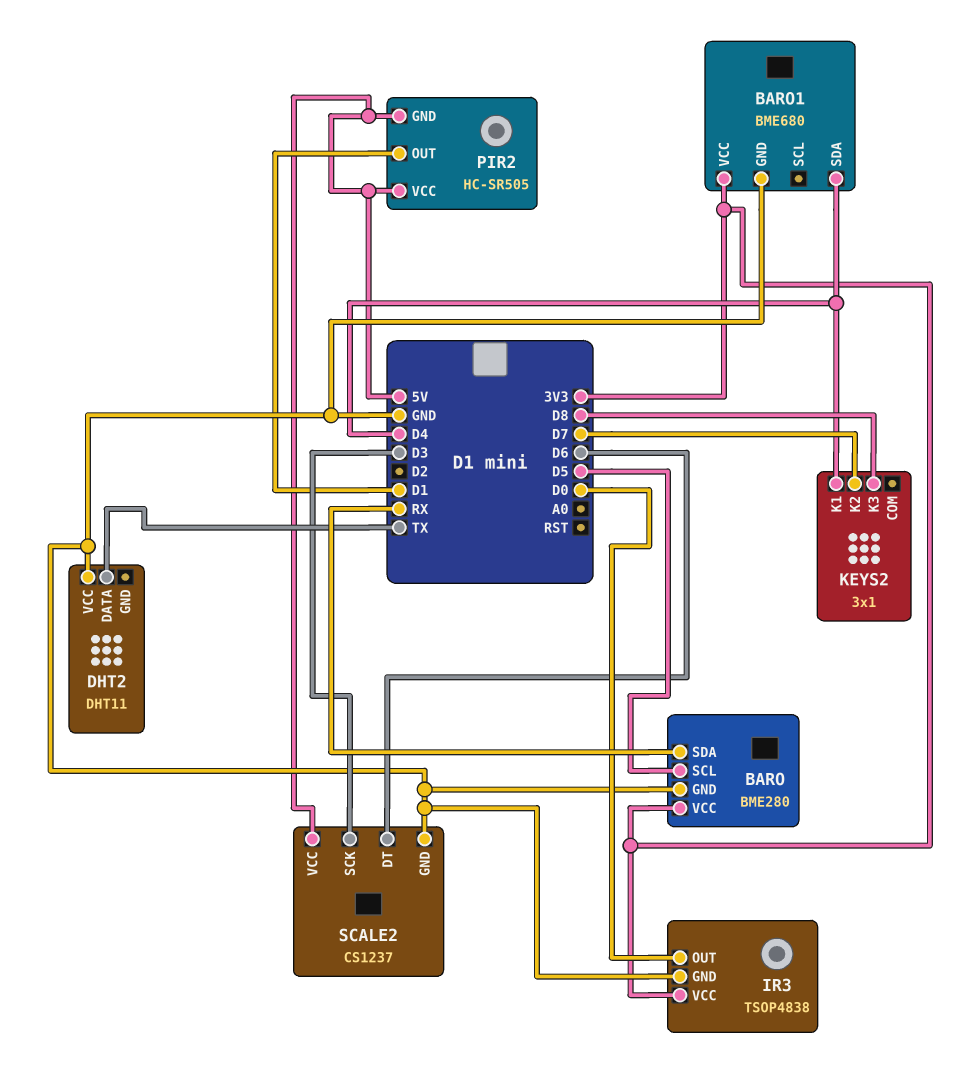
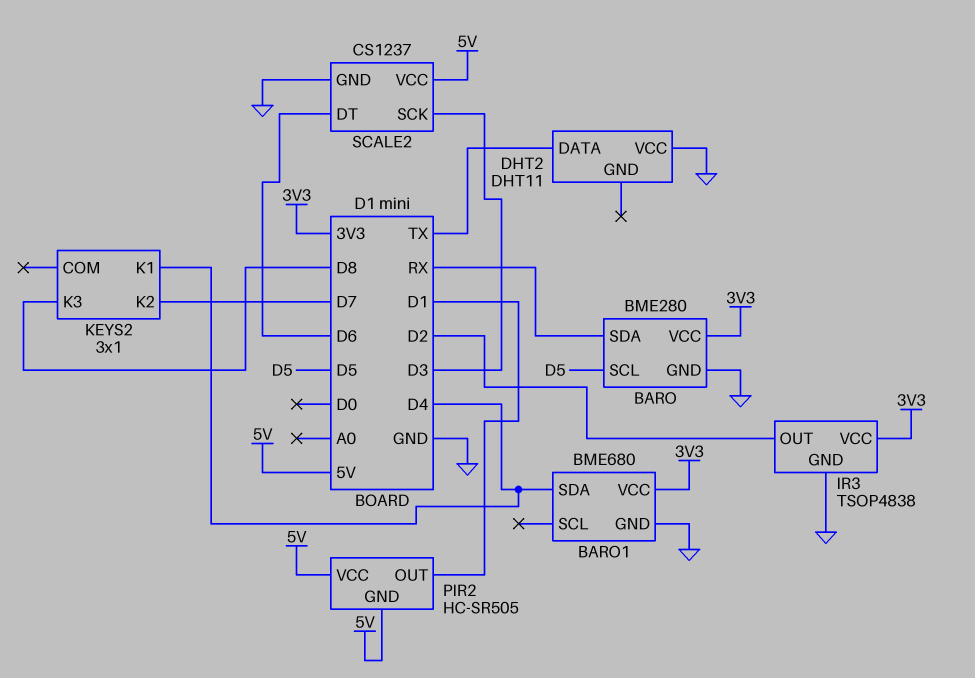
IR3 pin OUT: D0 -> D2

